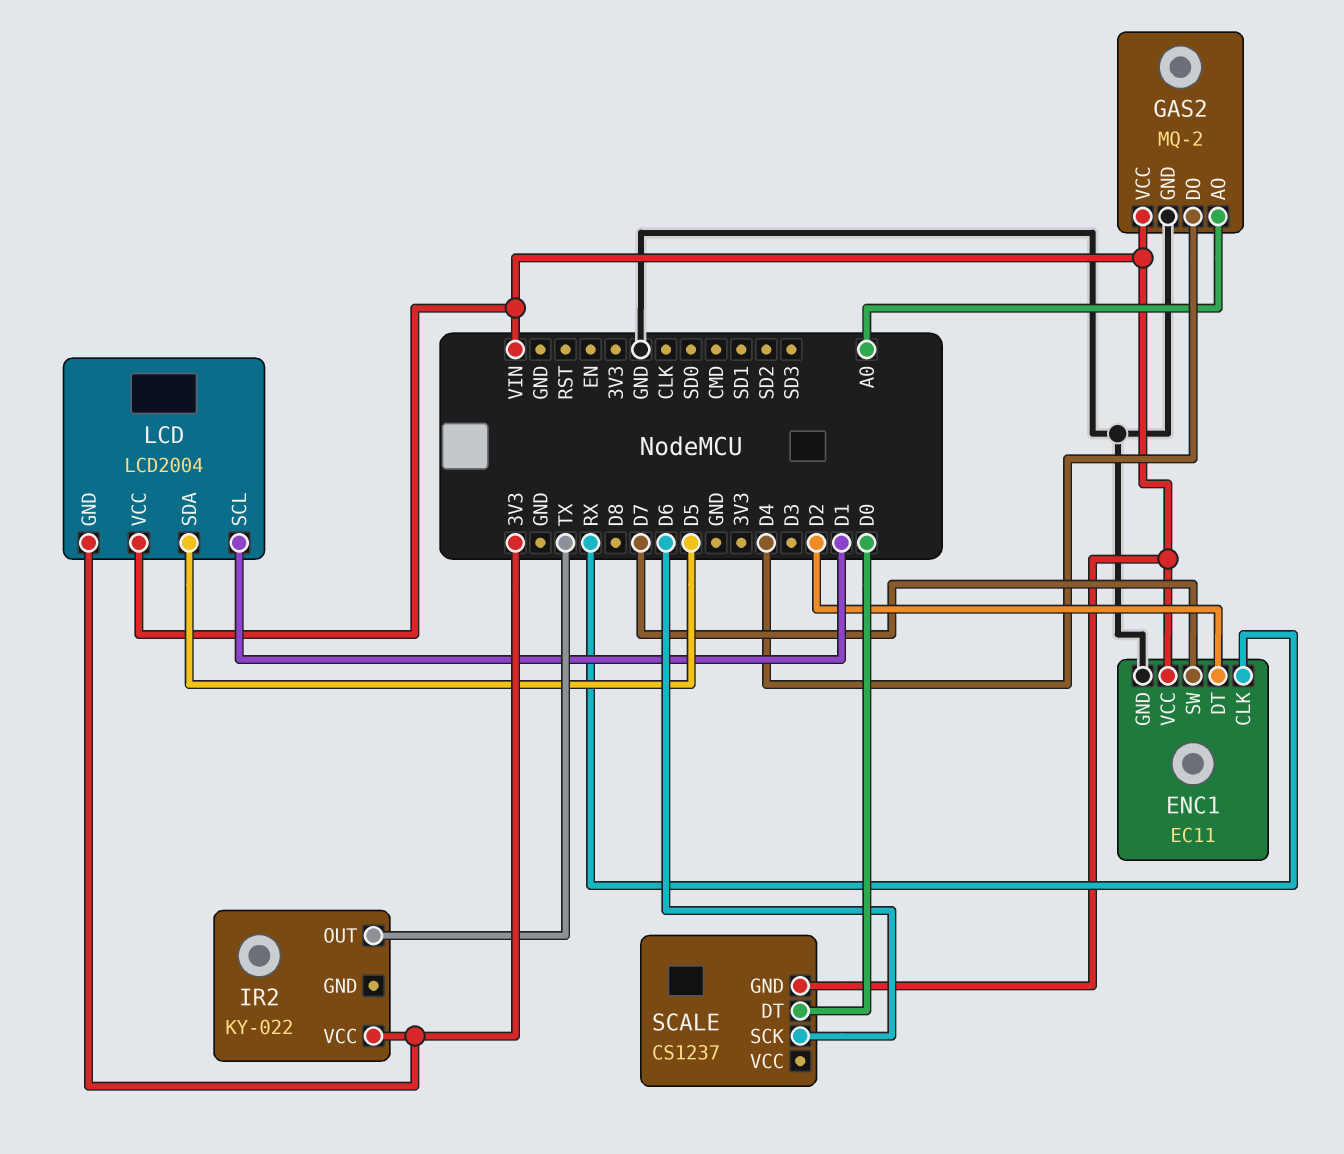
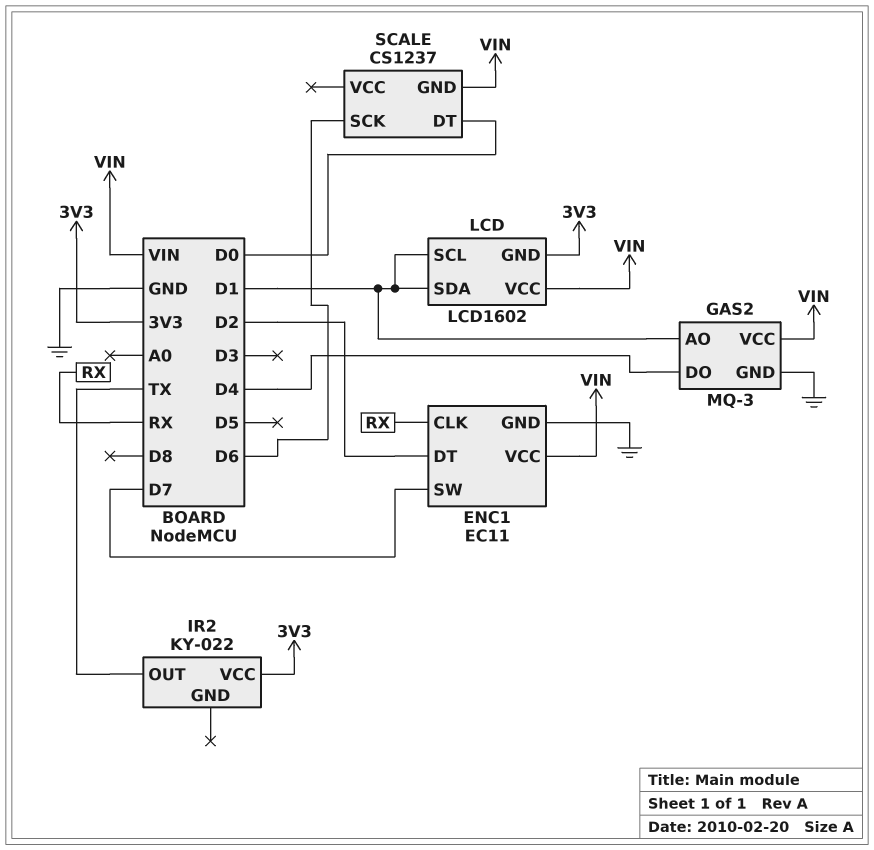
GAS2: MQ-2 -> MQ-3
GAS2 pin AO: A0 -> D1
LCD: LCD2004 -> LCD1602
LCD pin SDA: D5 -> D1

